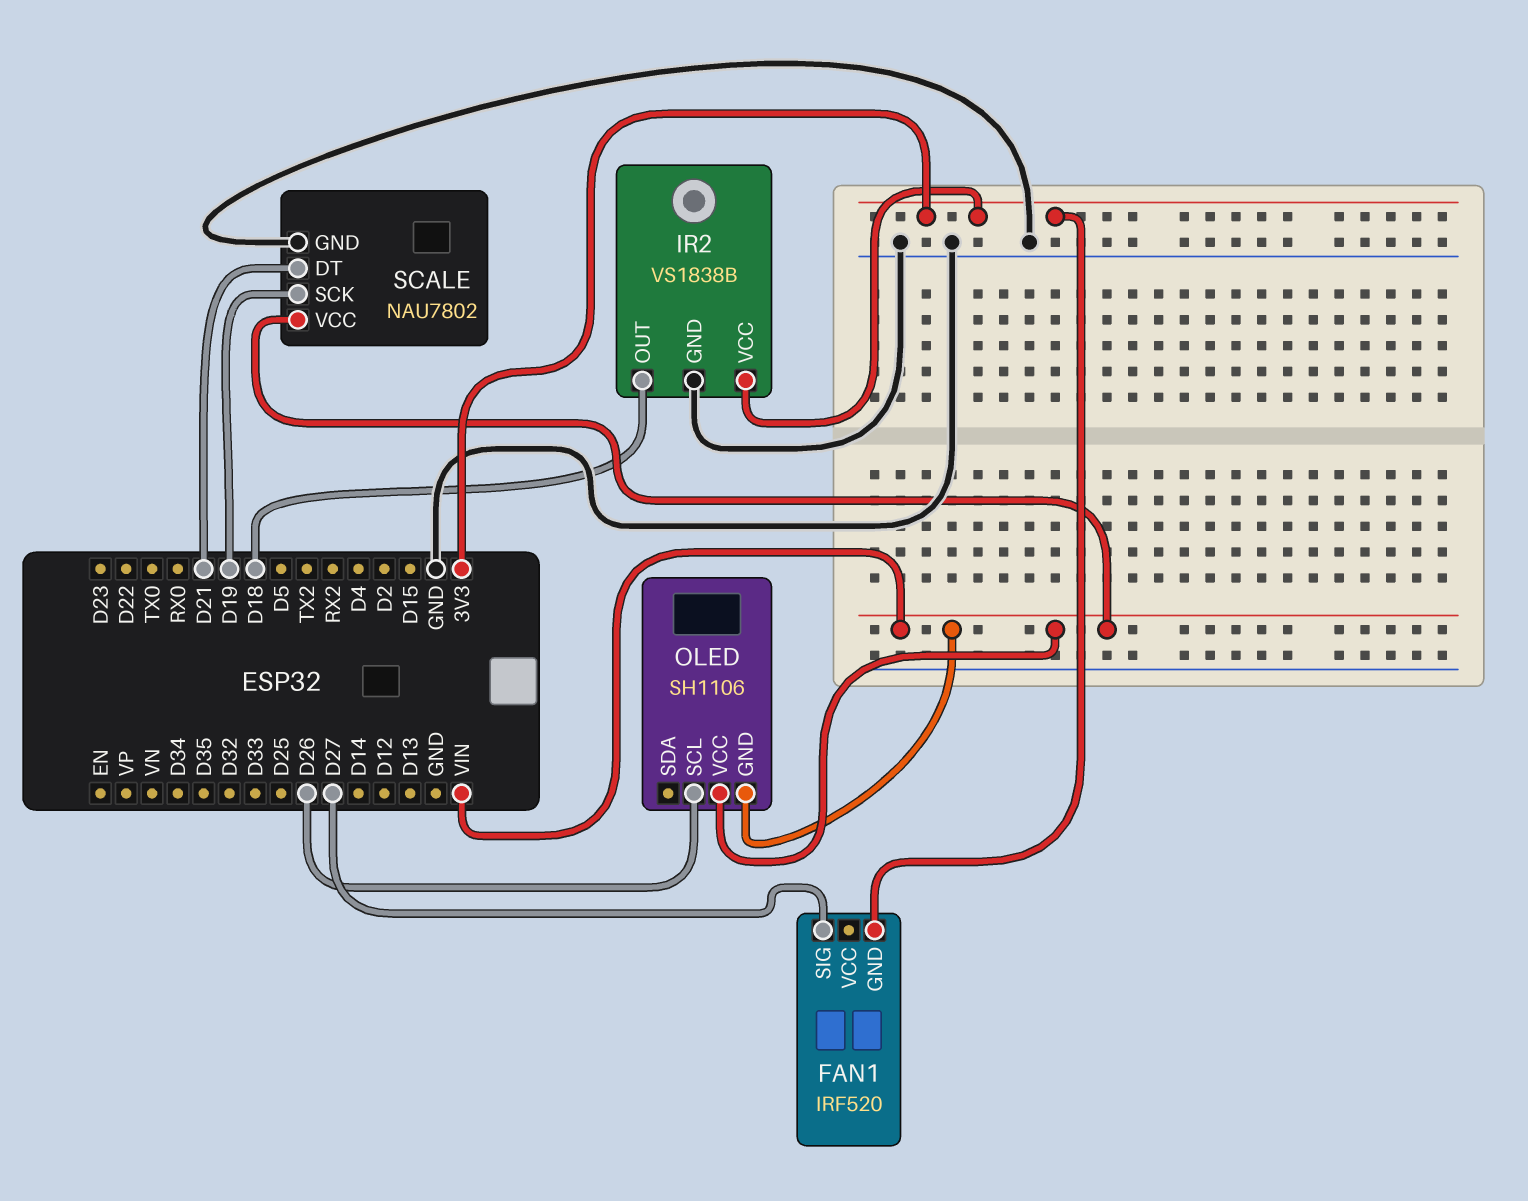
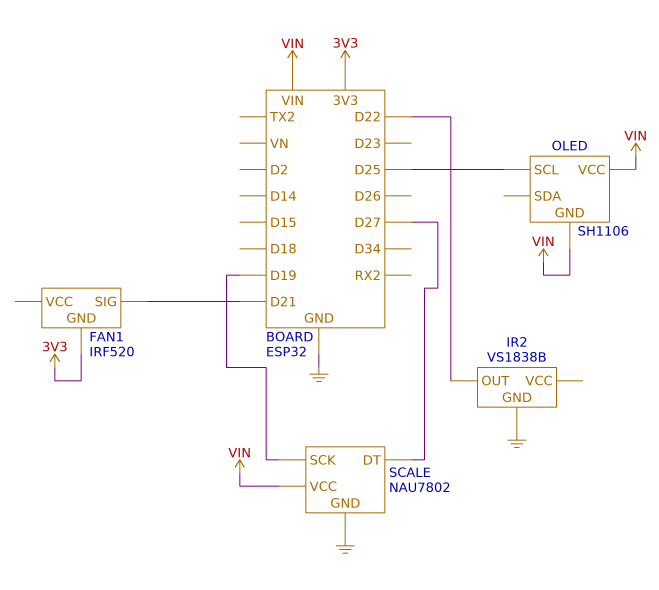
FAN1 pin SIG: D27 -> D21
IR2 pin OUT: D18 -> D22
IR2 pin VCC: 3V3 -> none
OLED pin SCL: D26 -> D25
SCALE pin DT: D21 -> D27

